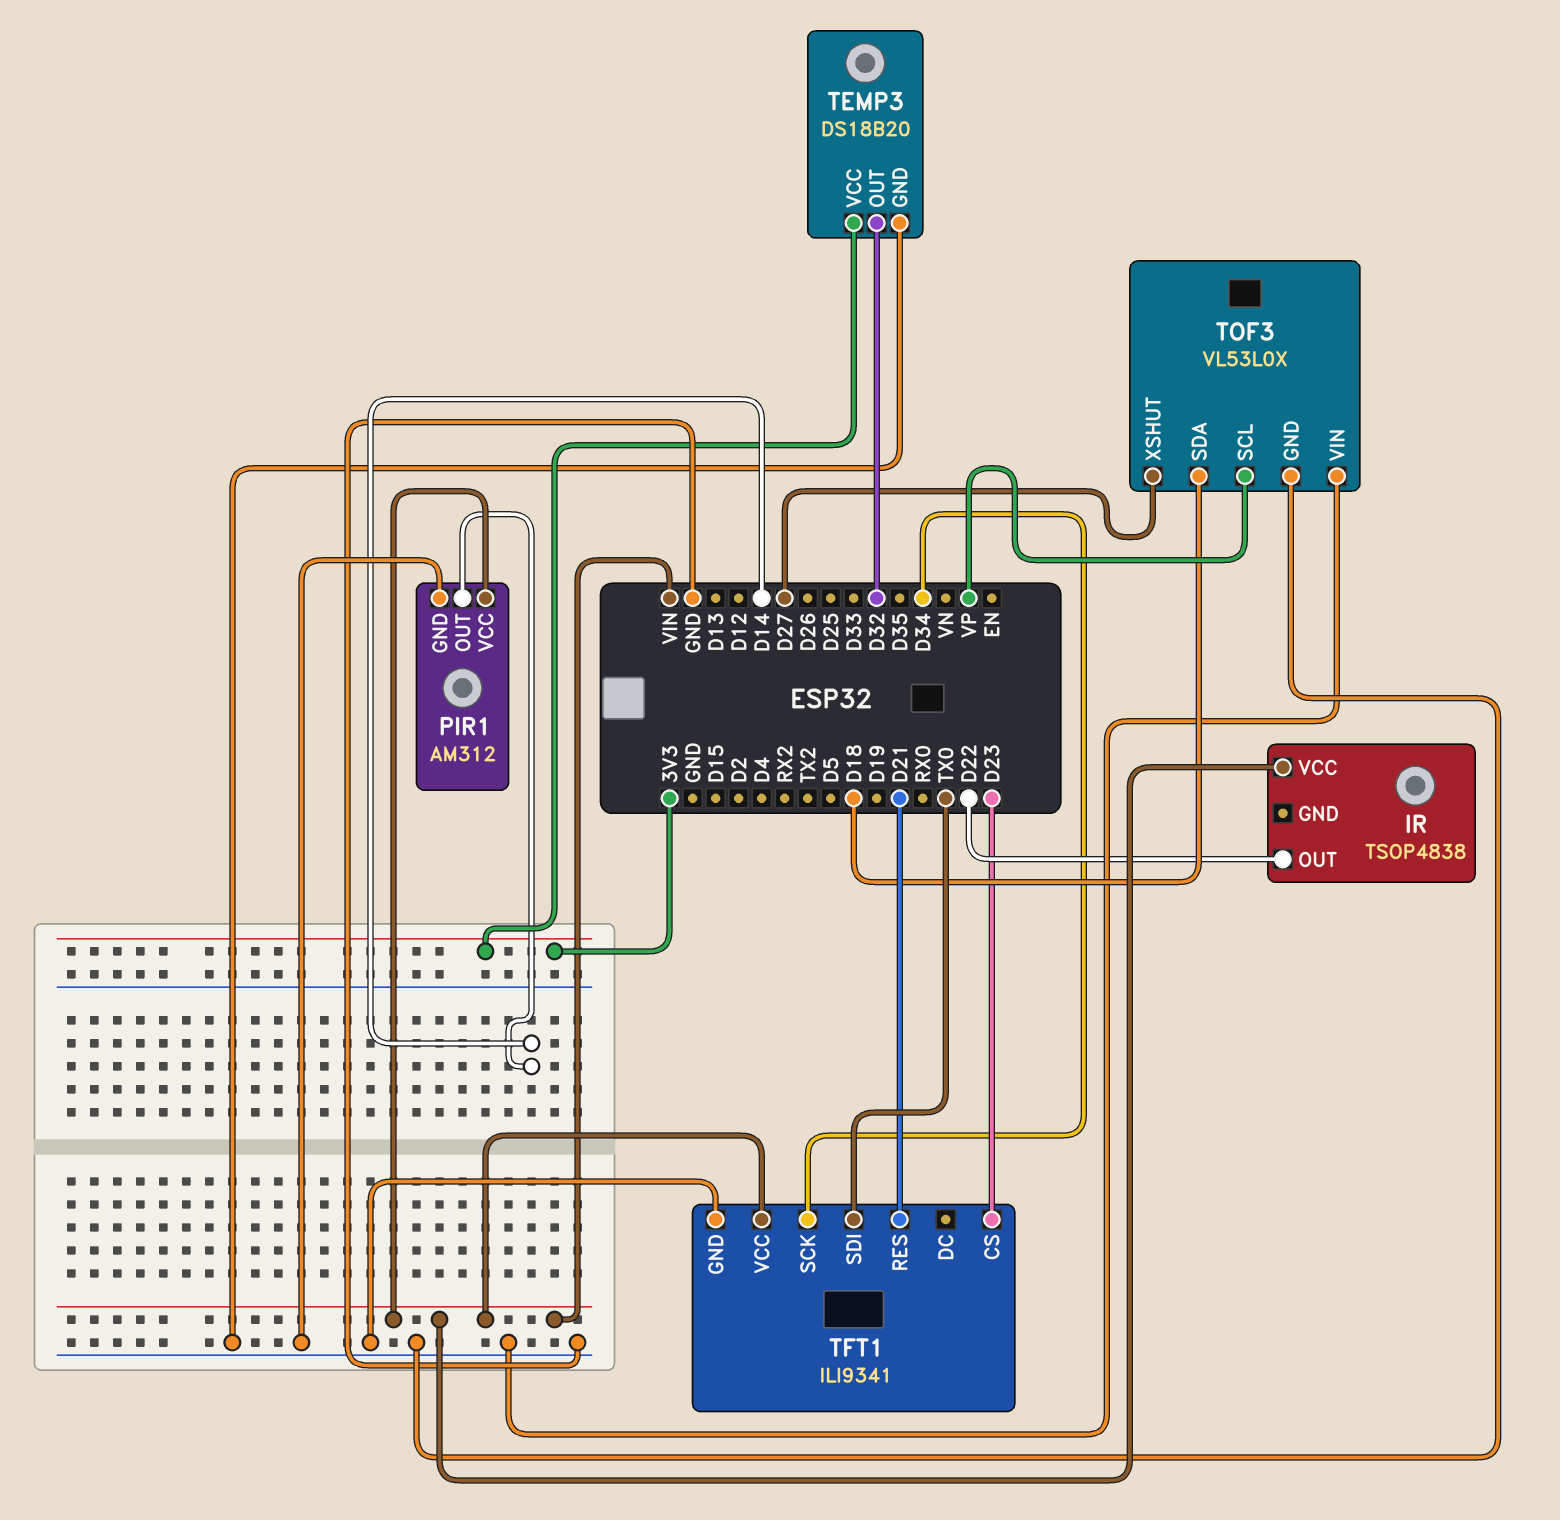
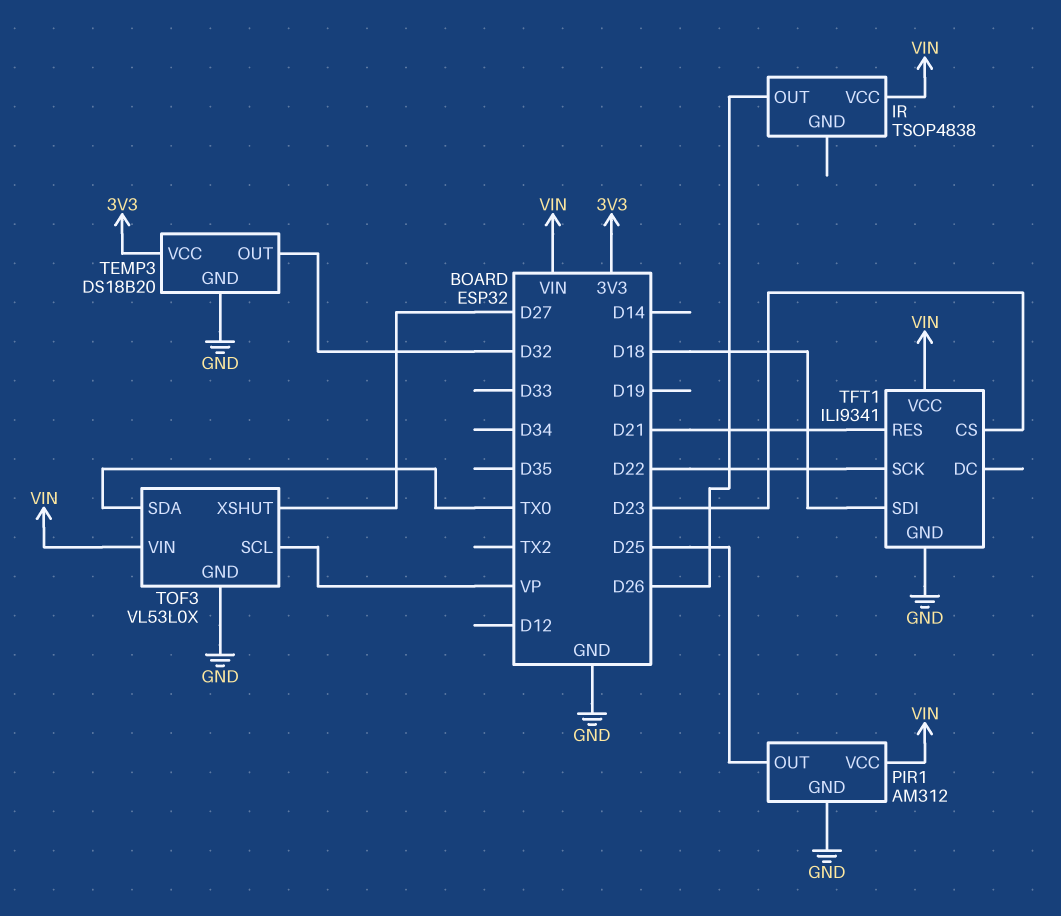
IR pin OUT: D22 -> D26
PIR1 pin OUT: D14 -> D25
TFT1 pin SCK: D34 -> D22
TFT1 pin SDI: TX0 -> D18
TOF3 pin SDA: D18 -> TX0
TOF3 pin VIN: GND -> VIN

